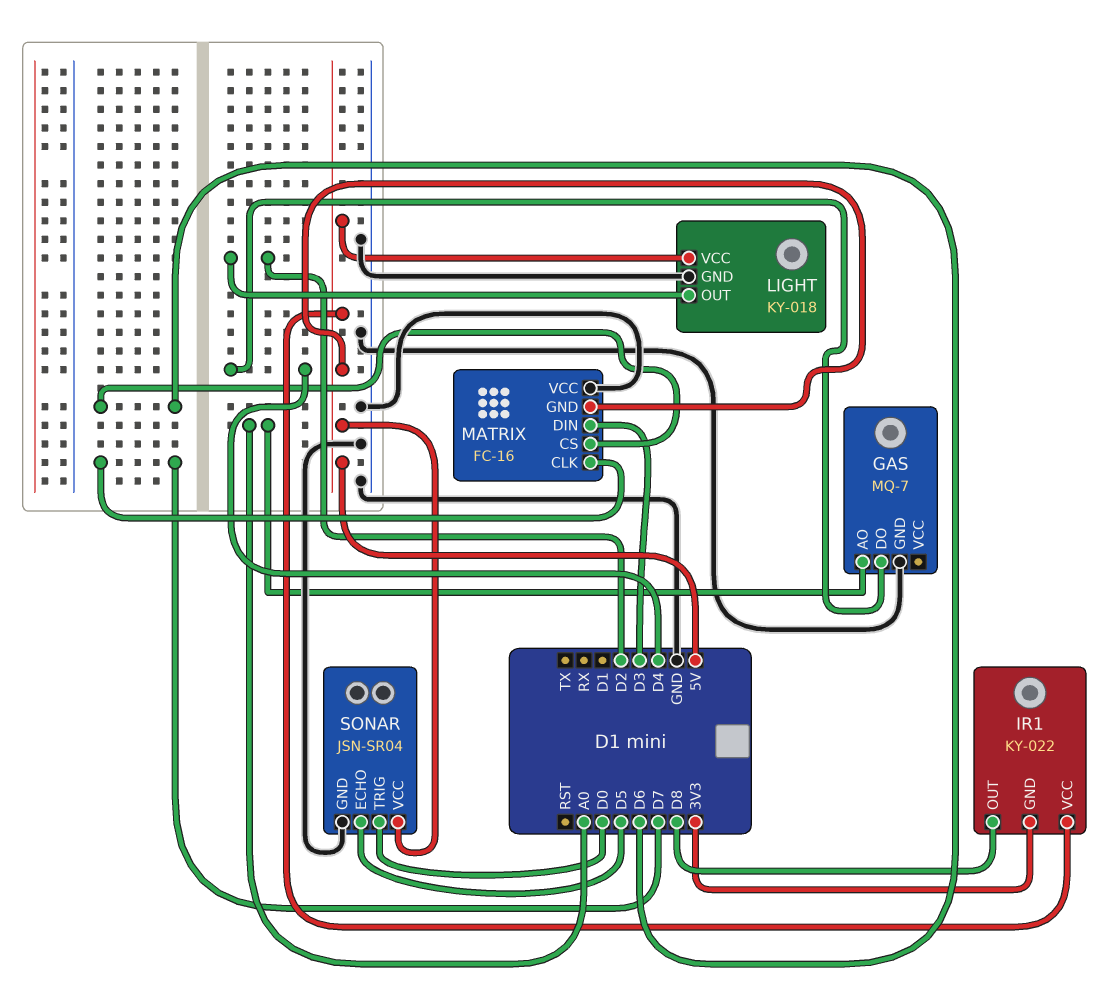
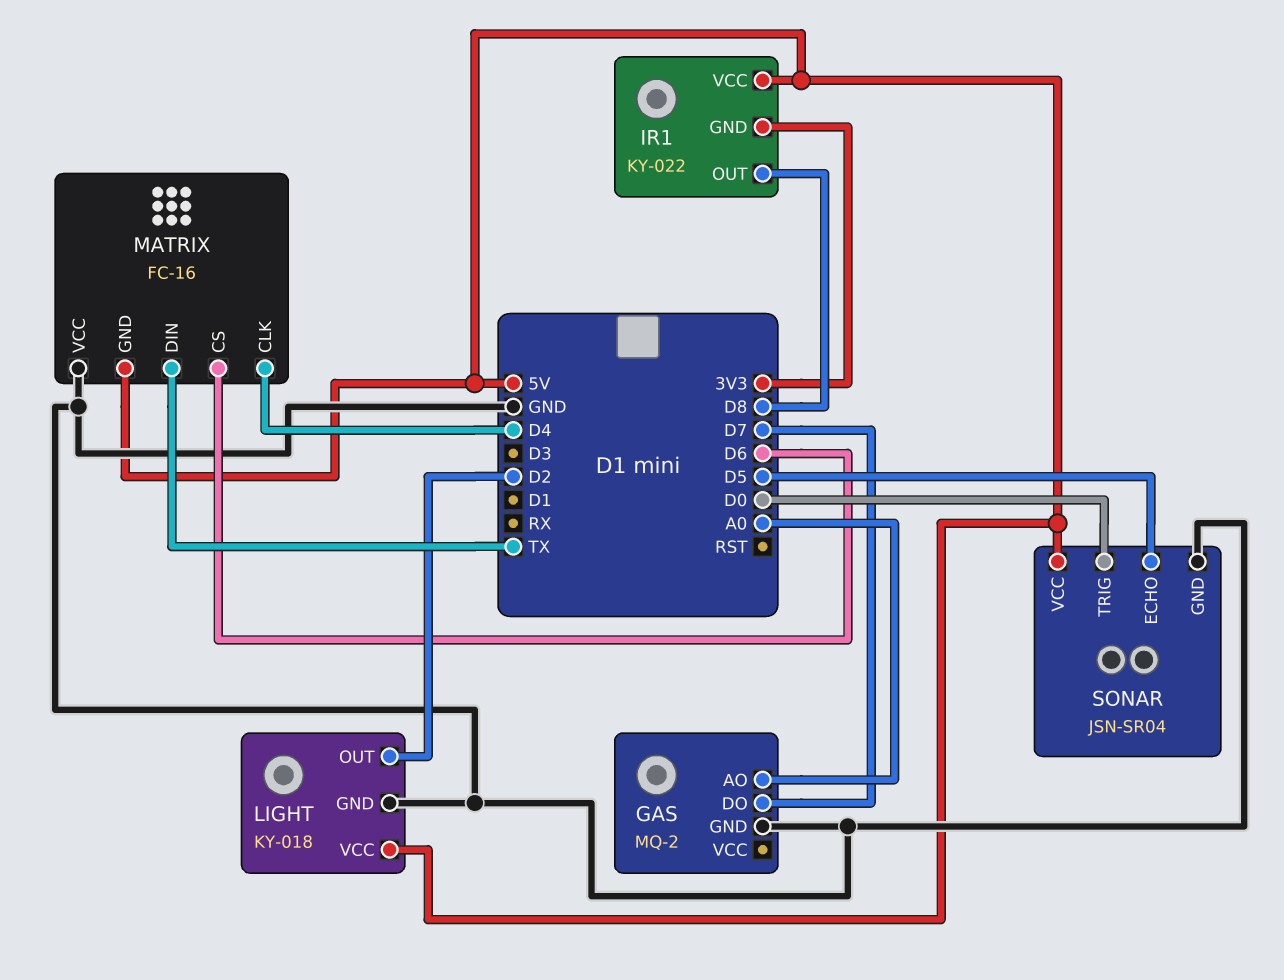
GAS: MQ-7 -> MQ-2
GAS pin DO: D4 -> D7
MATRIX pin CLK: D7 -> D4
MATRIX pin DIN: D3 -> TX

